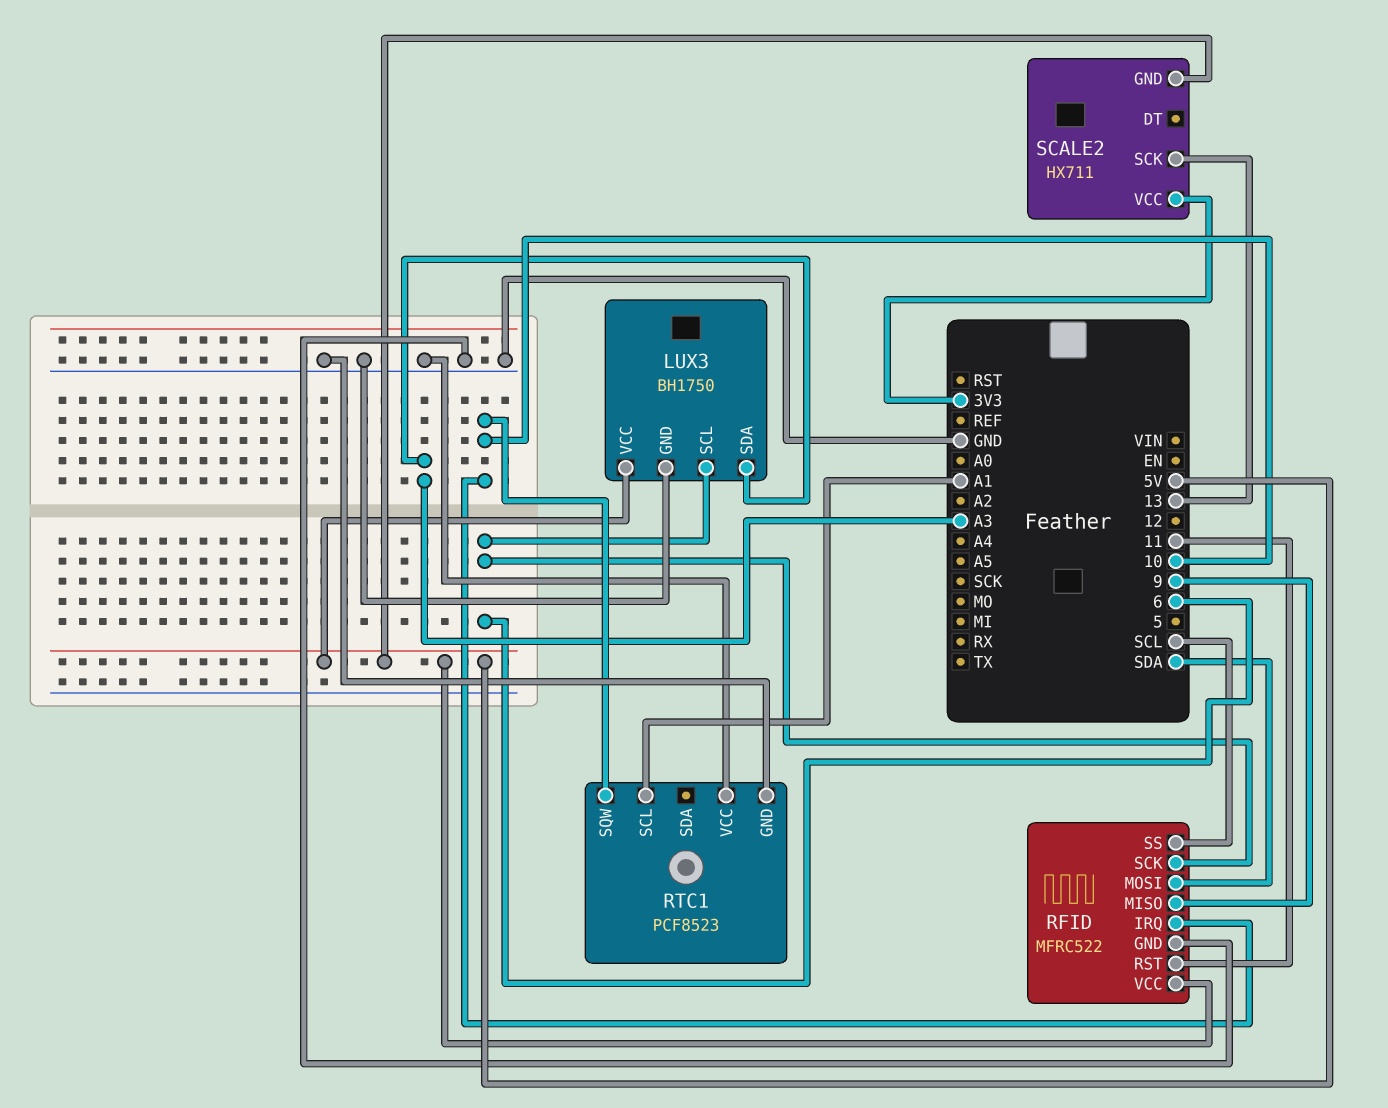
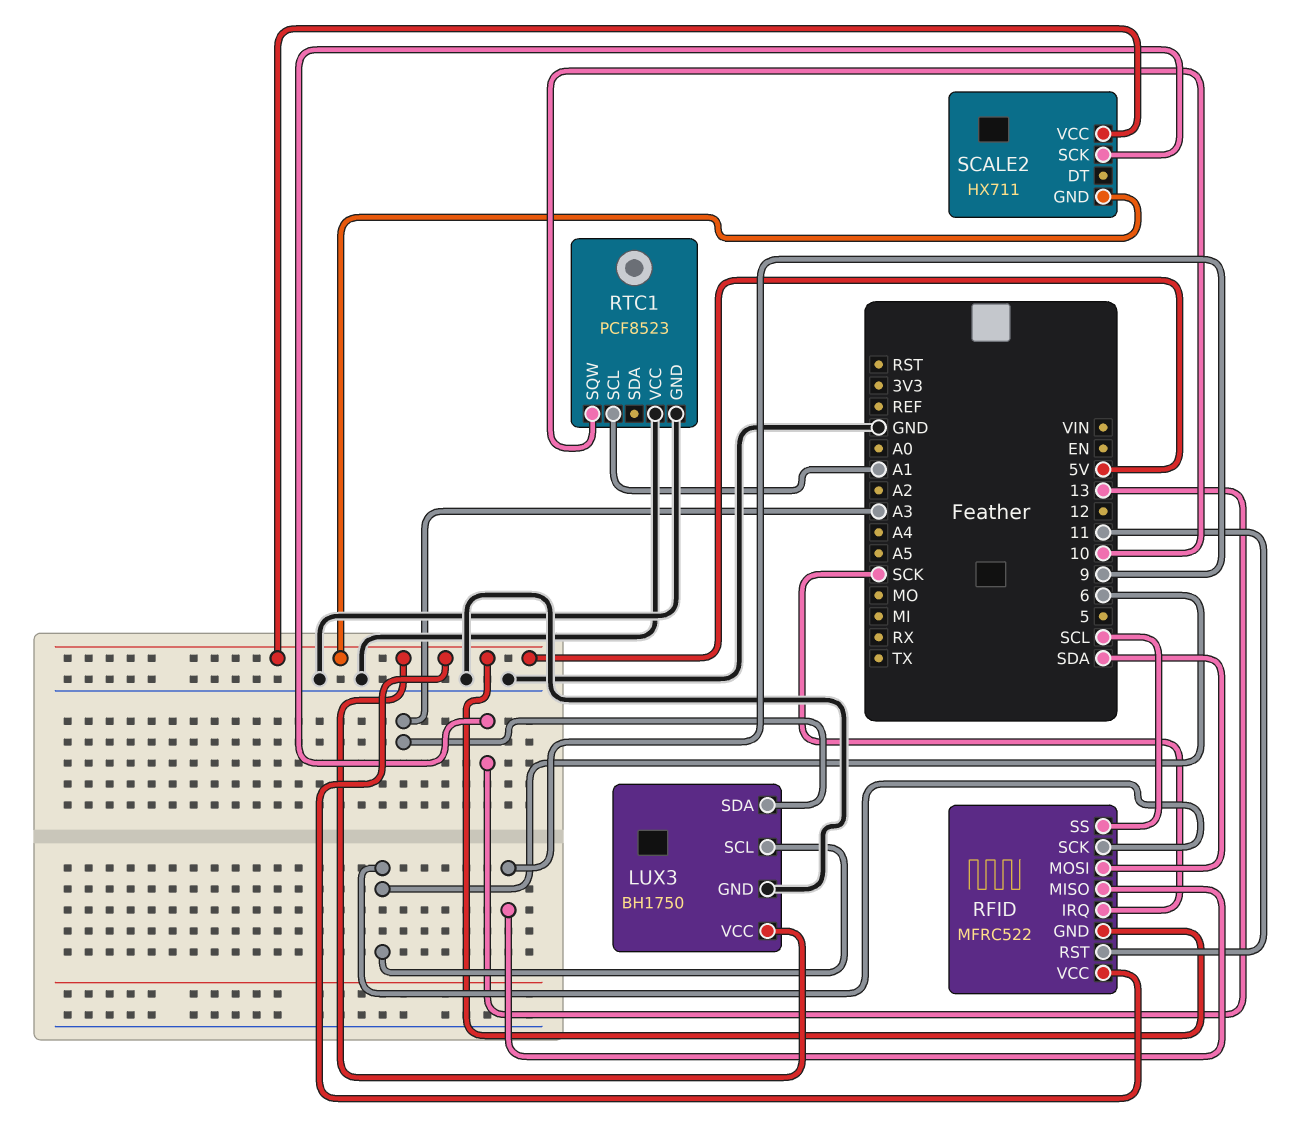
RFID pin GND: GND -> 5V
RFID pin IRQ: 10 -> SCK
SCALE2 pin VCC: 3V3 -> 5V

